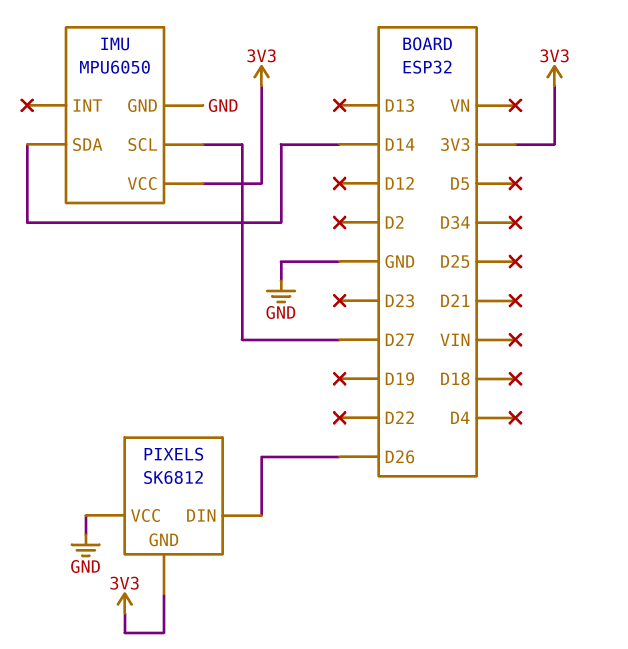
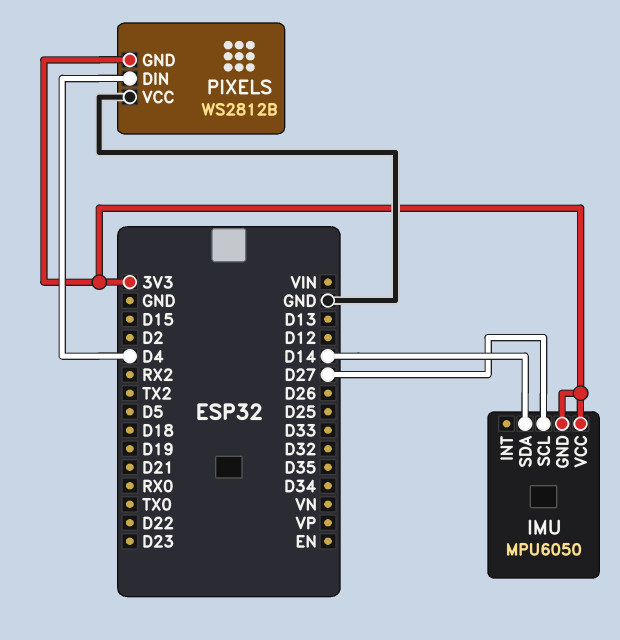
IMU pin GND: GND -> 3V3
PIXELS: SK6812 -> WS2812B
PIXELS pin DIN: D26 -> D4

